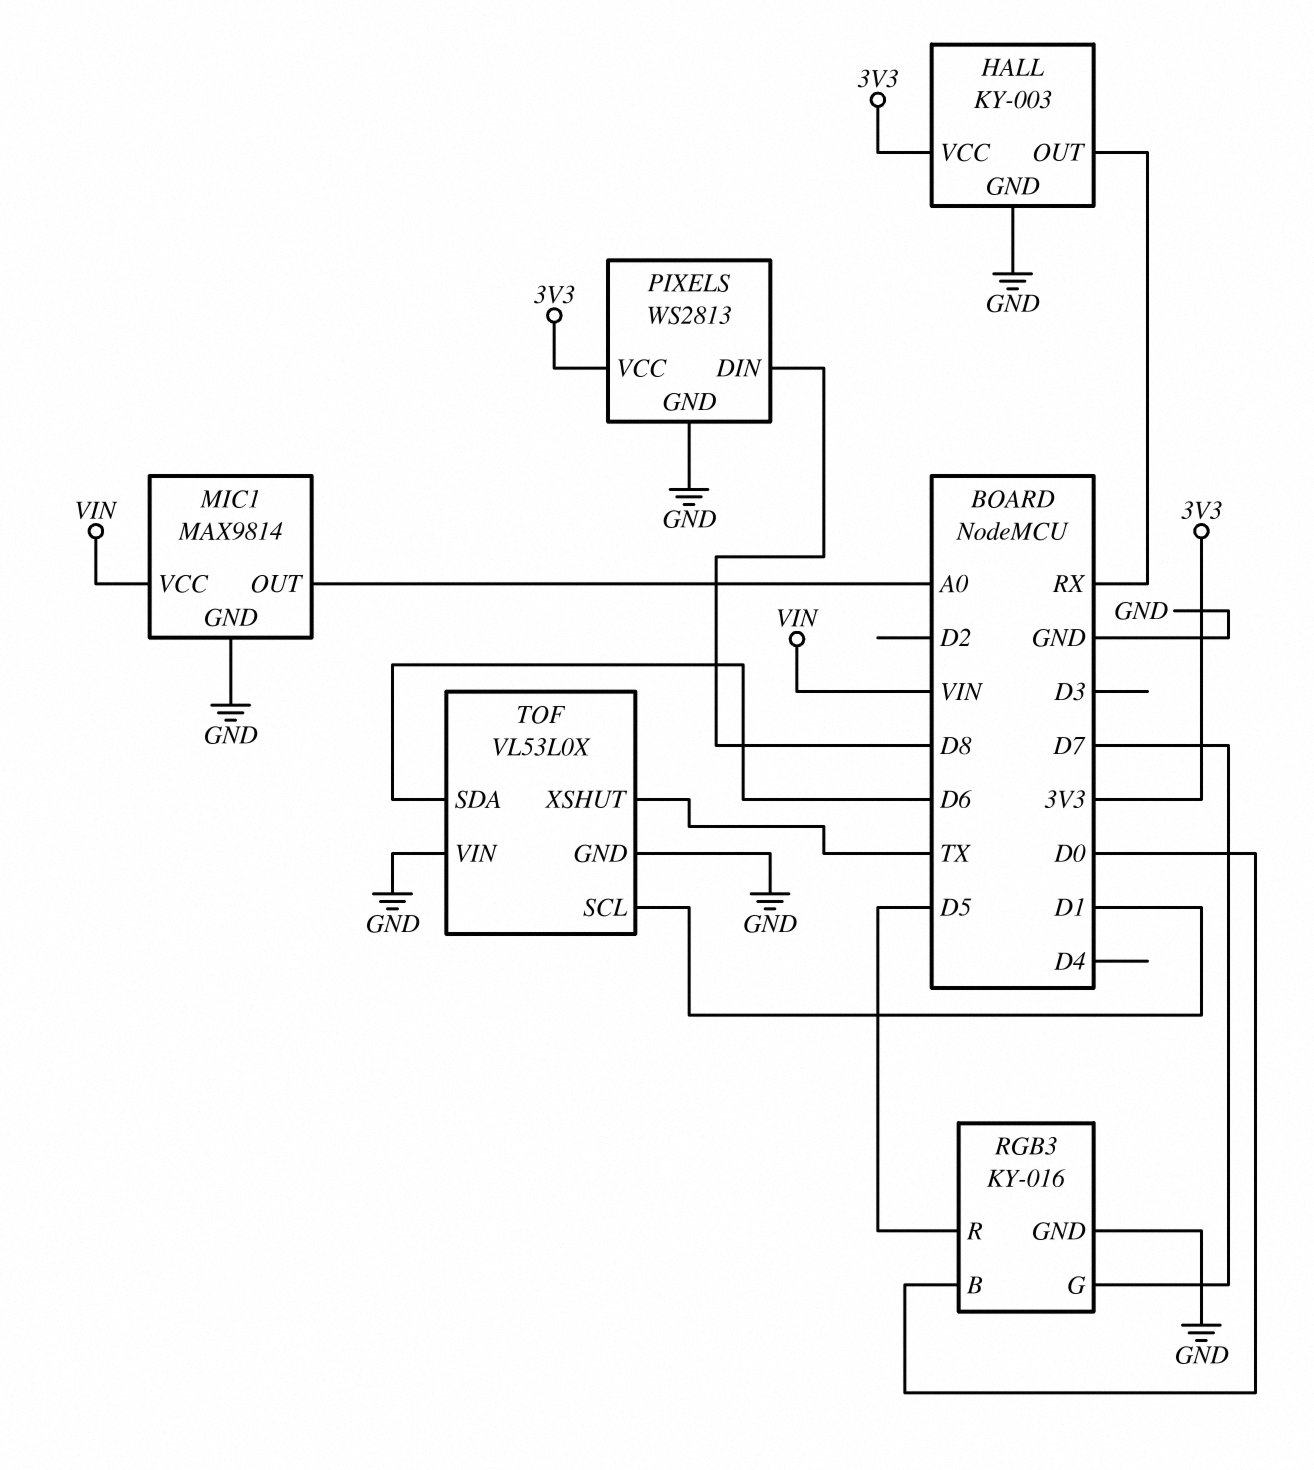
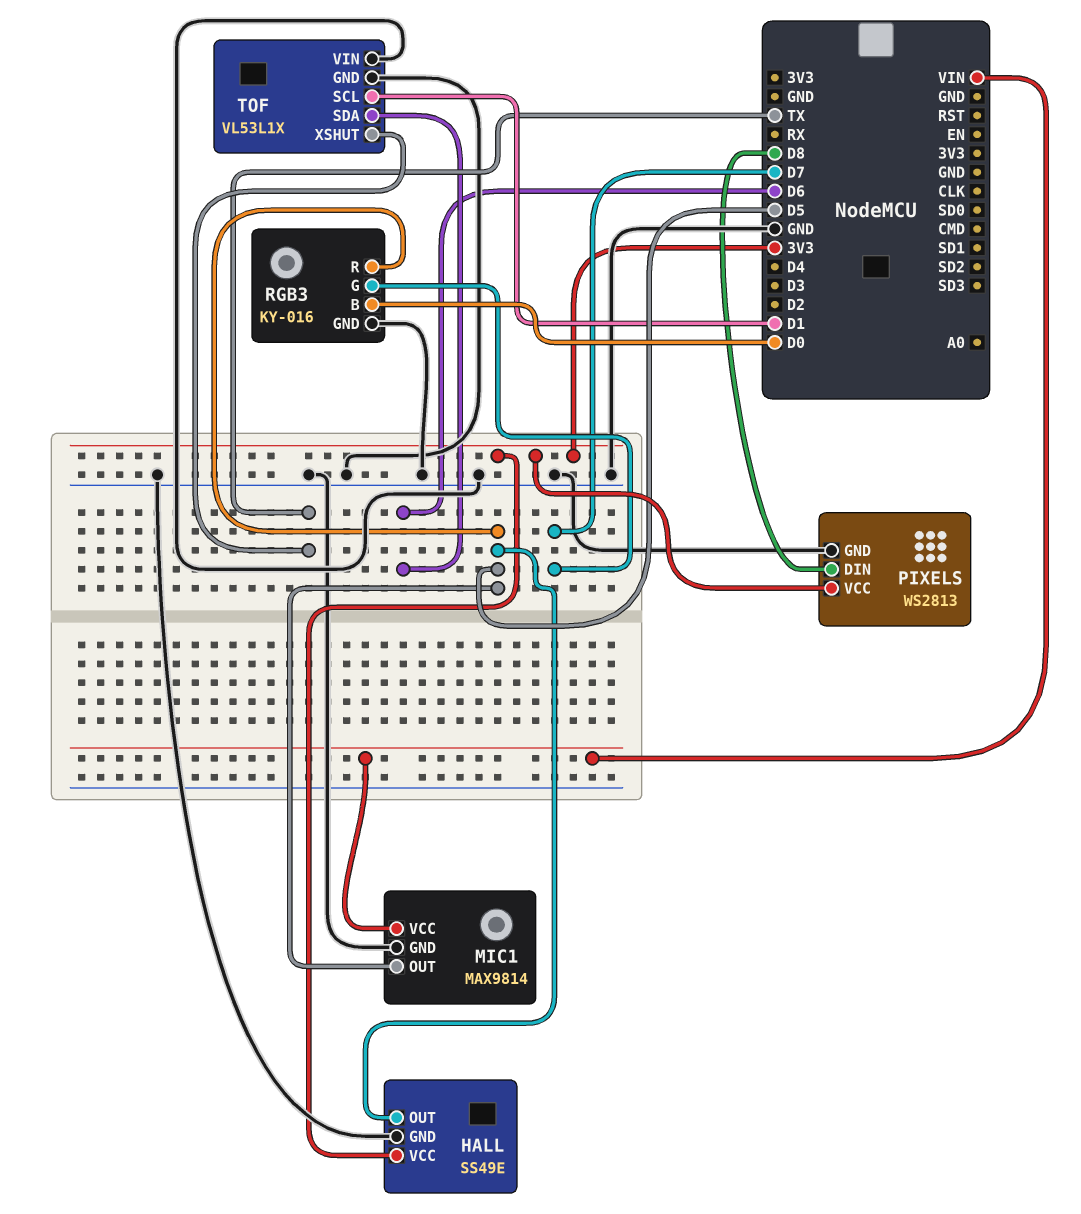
HALL: KY-003 -> SS49E
HALL pin OUT: RX -> D5
MIC1 pin OUT: A0 -> D5
TOF: VL53L0X -> VL53L1X

